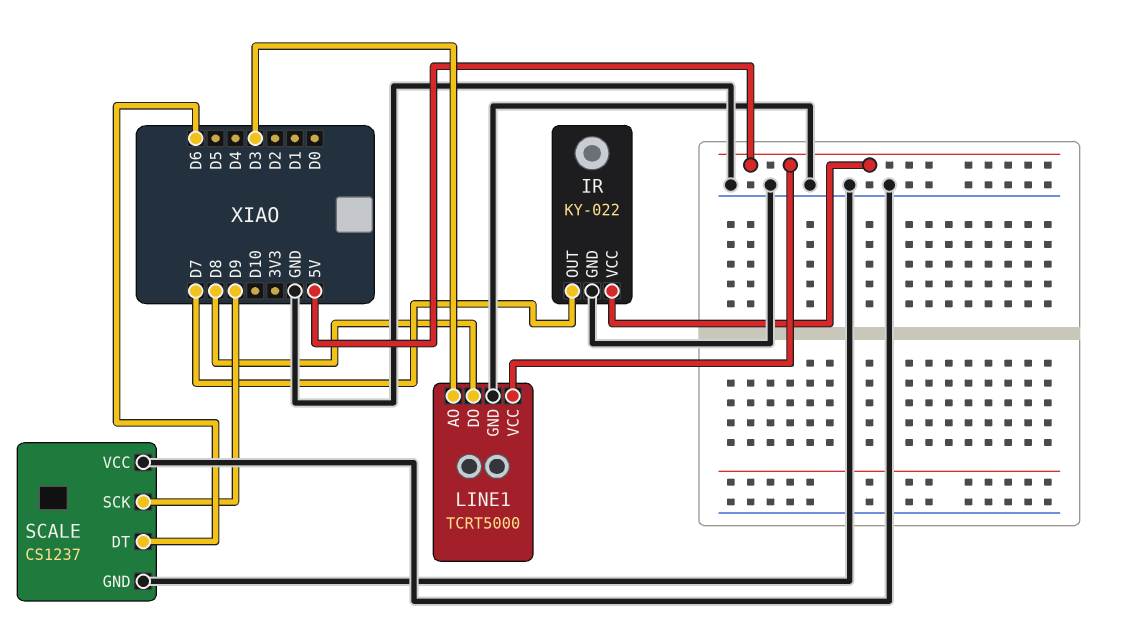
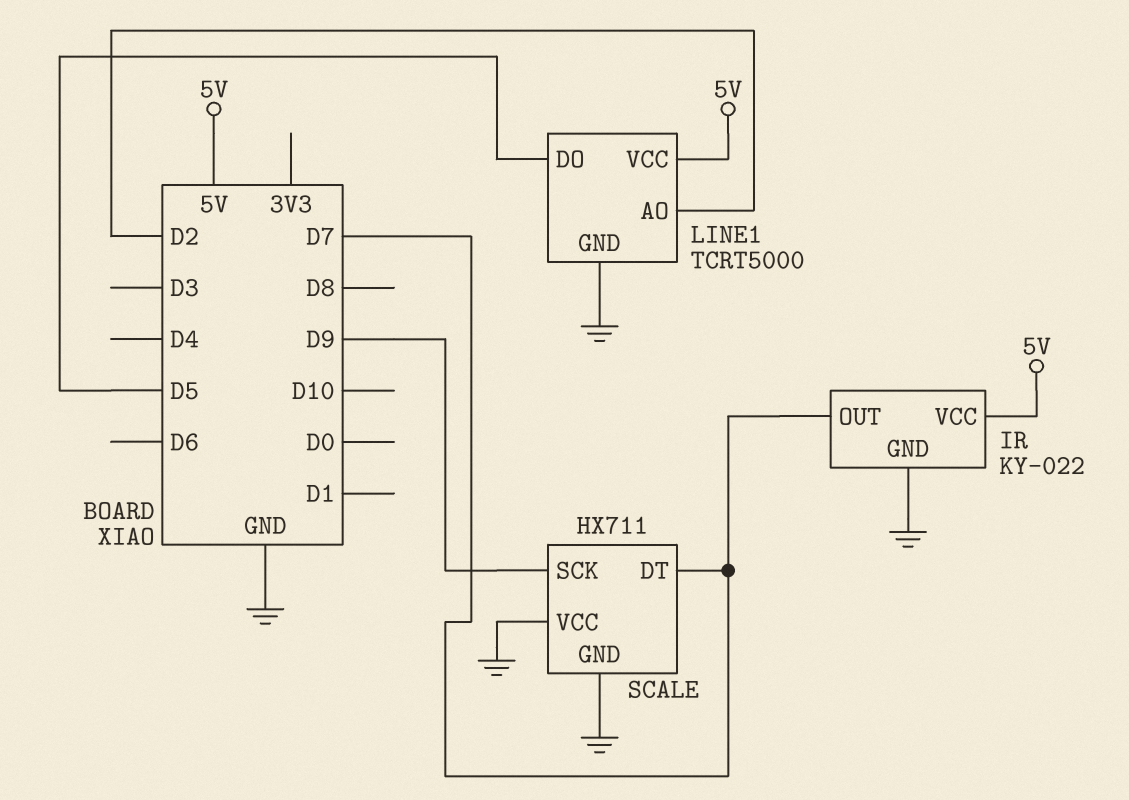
LINE1 pin AO: D3 -> D2
LINE1 pin DO: D8 -> D5
SCALE: CS1237 -> HX711
SCALE pin DT: D6 -> D7

